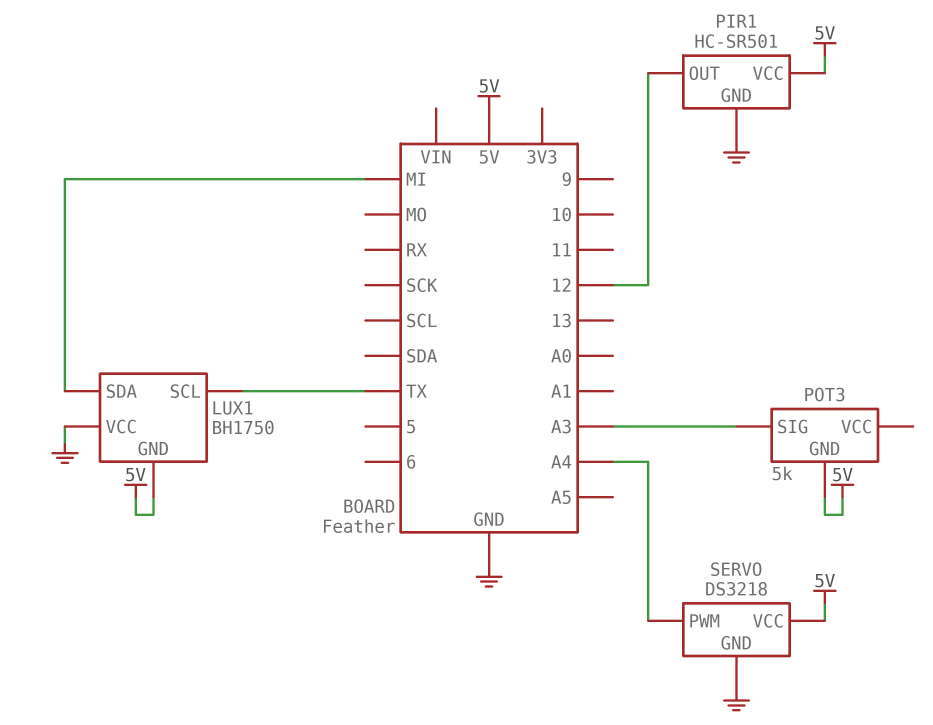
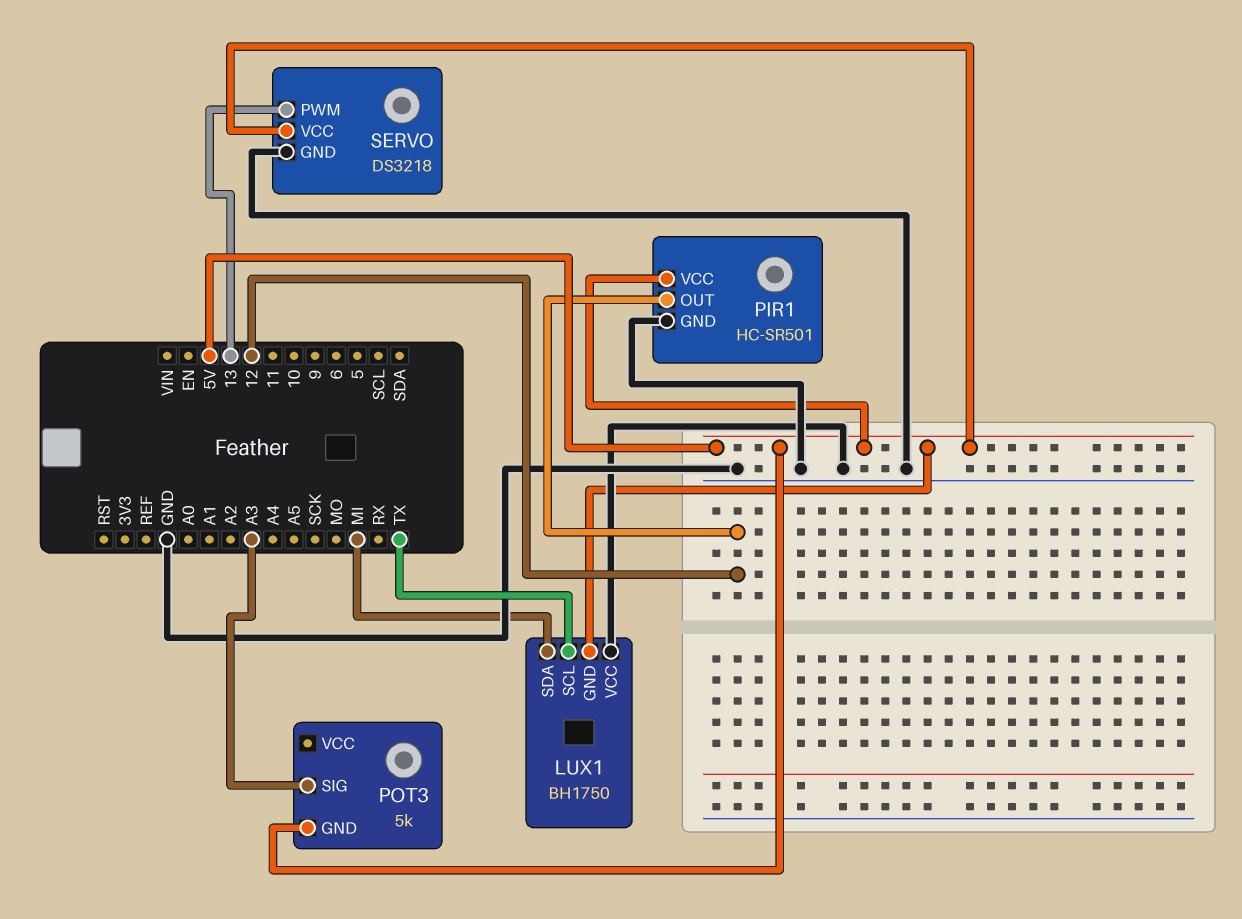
SERVO pin PWM: A4 -> 13

